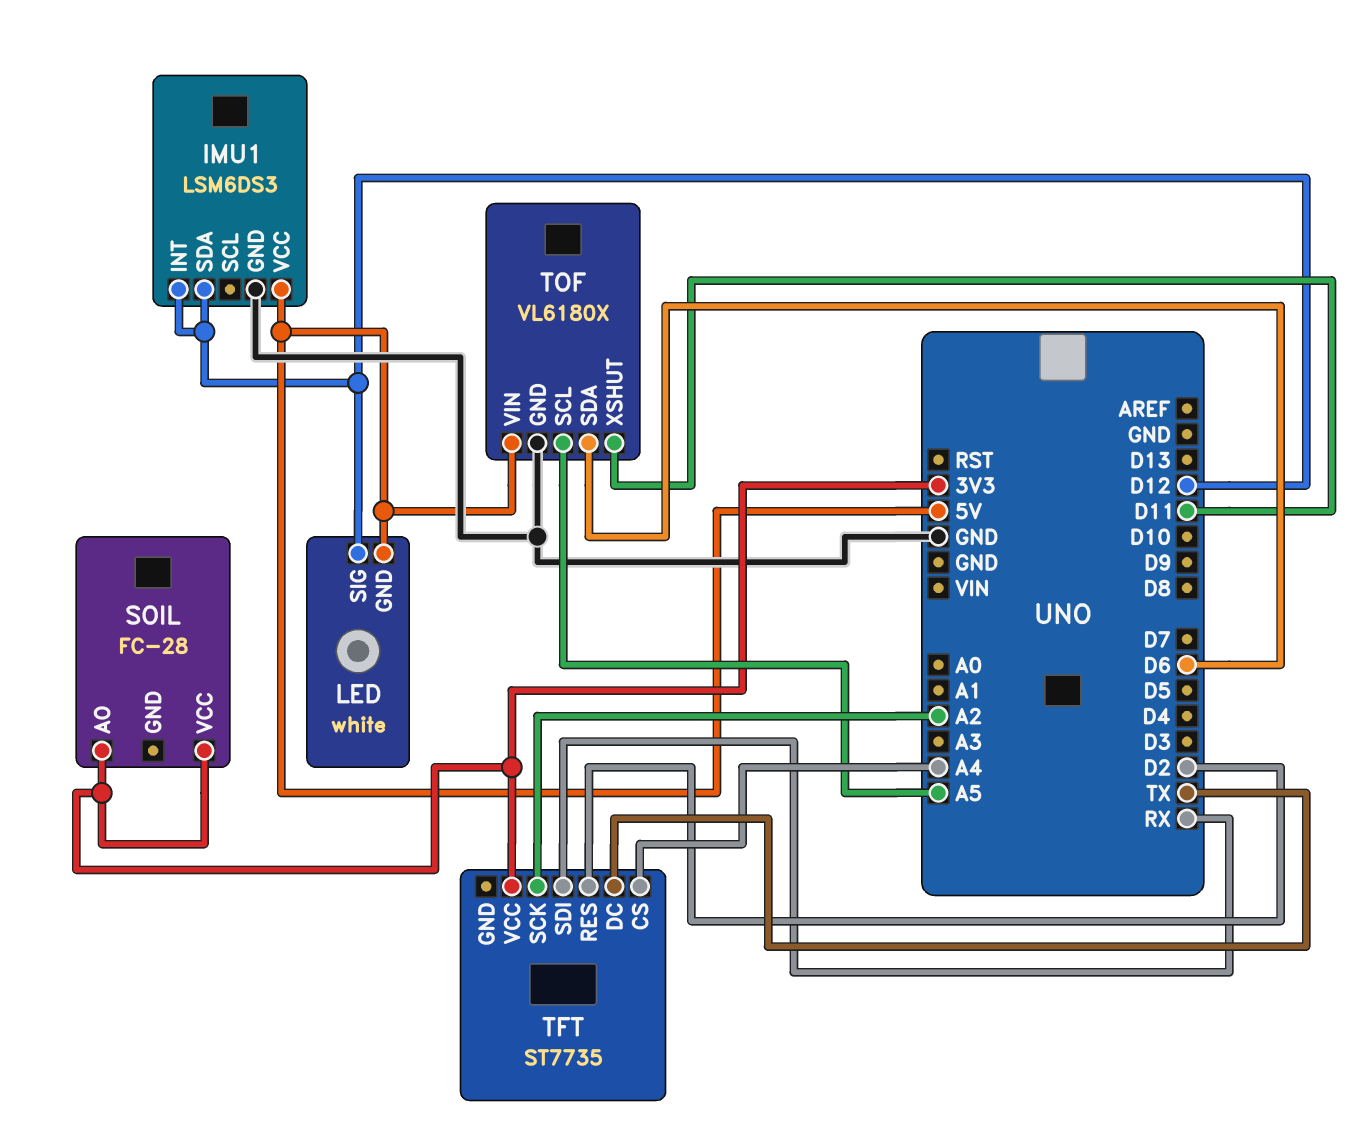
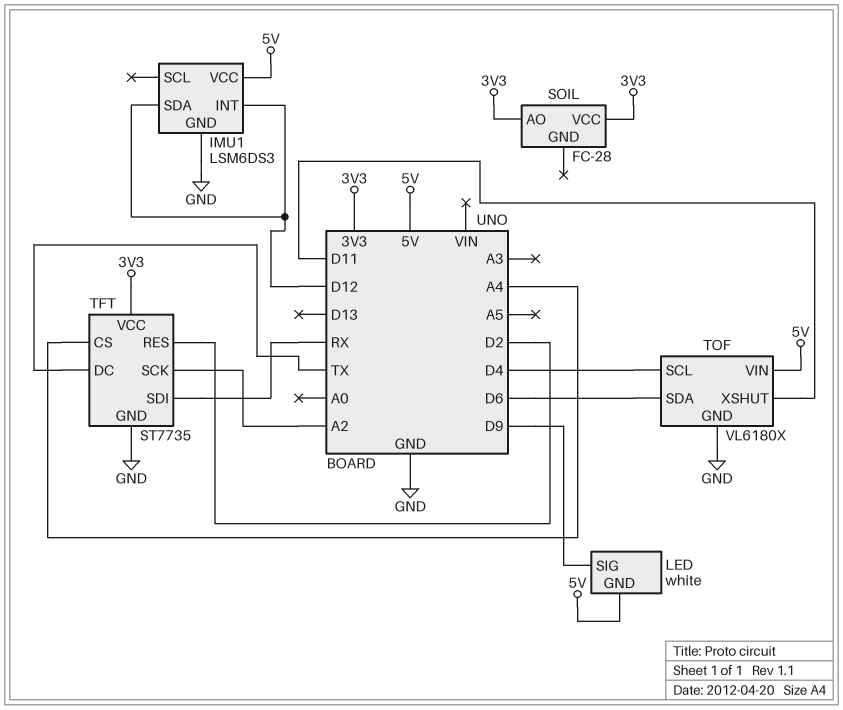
LED pin SIG: D12 -> D9
TFT pin GND: none -> GND
TOF pin SCL: A5 -> D4

